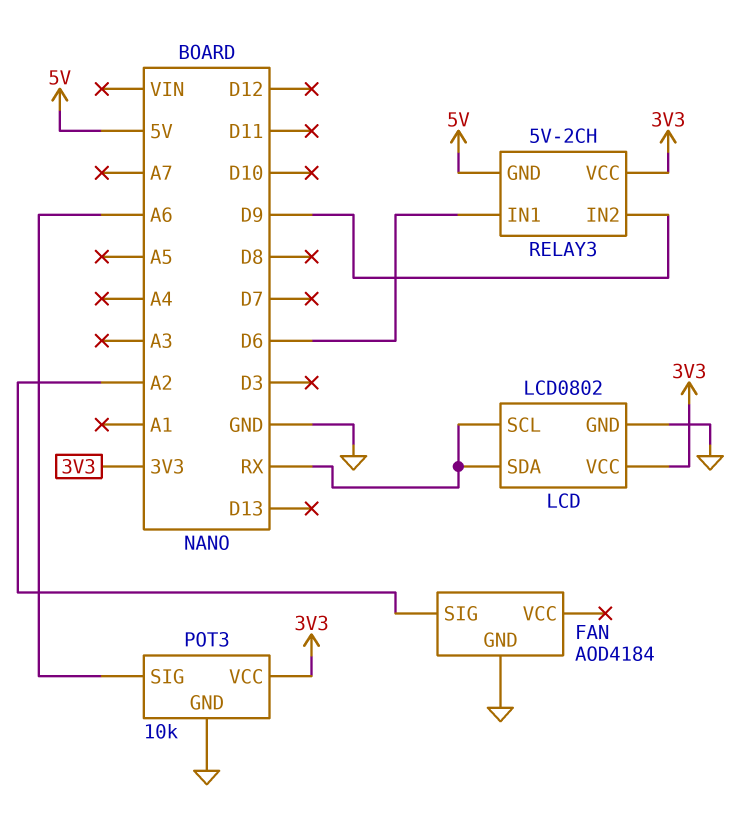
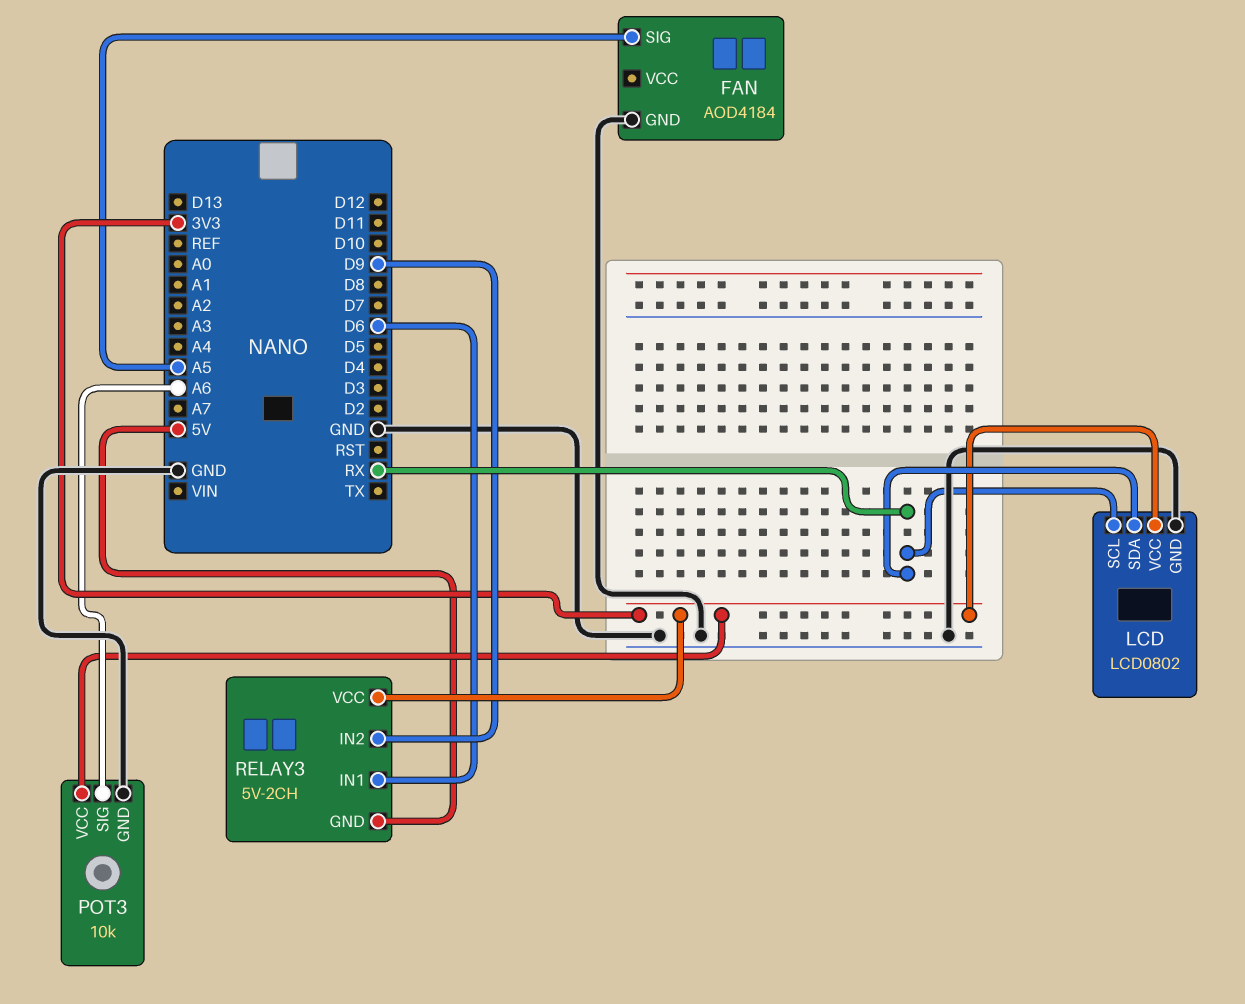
FAN pin SIG: A2 -> A5

